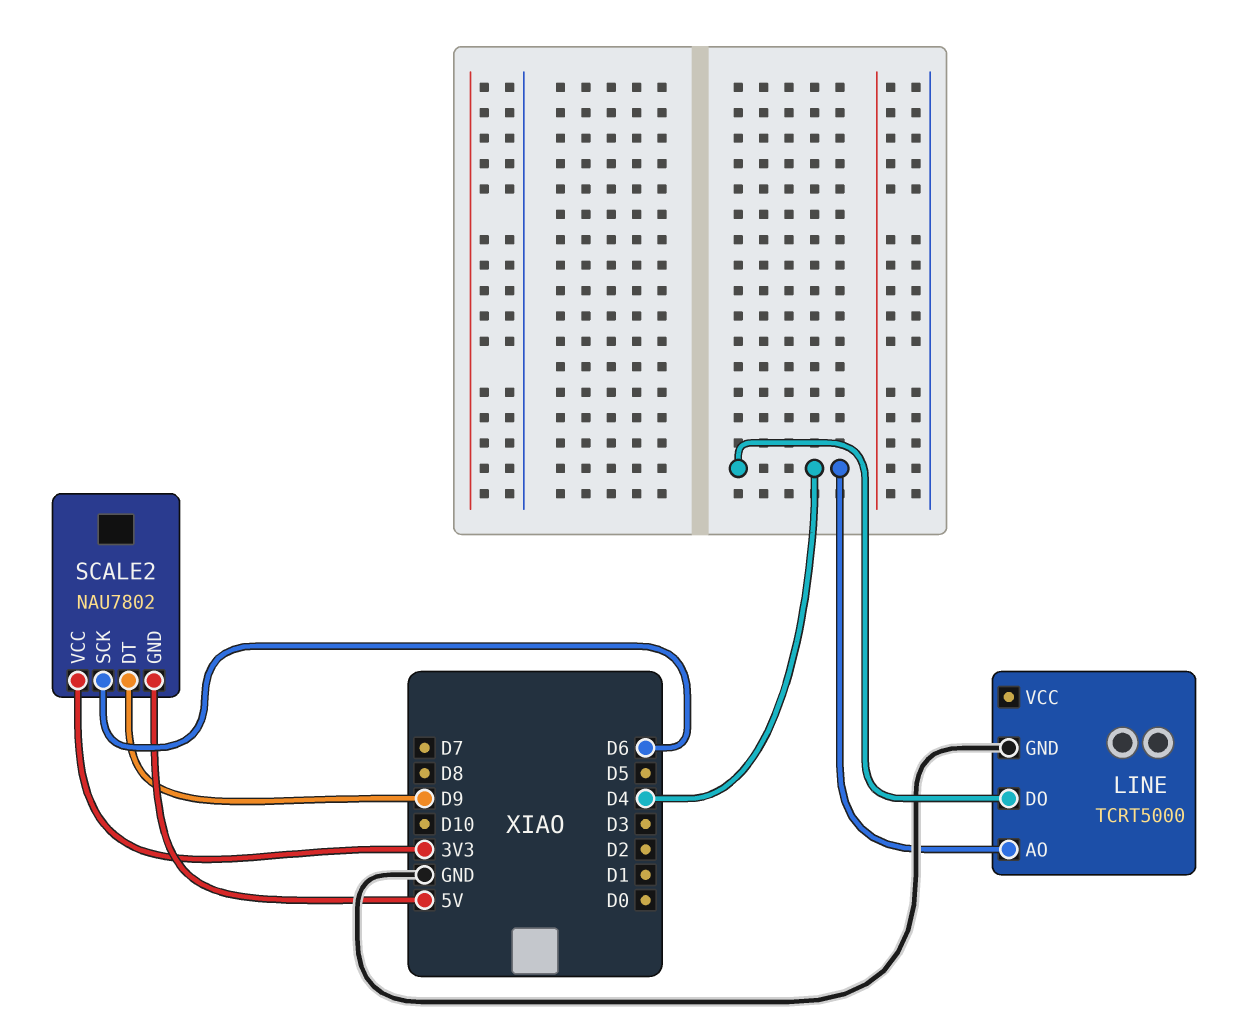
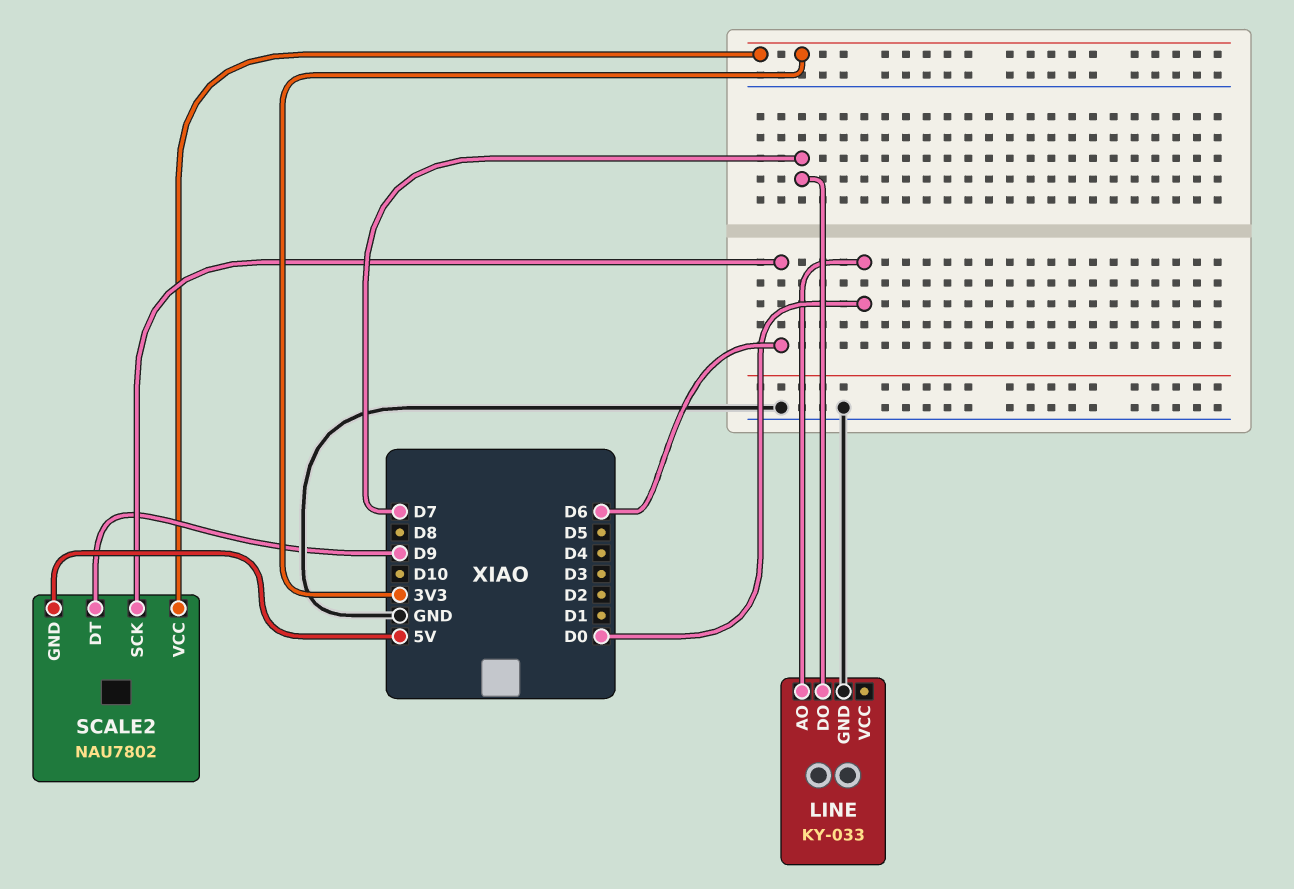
LINE: TCRT5000 -> KY-033
LINE pin AO: D4 -> D0
LINE pin DO: D4 -> D7

